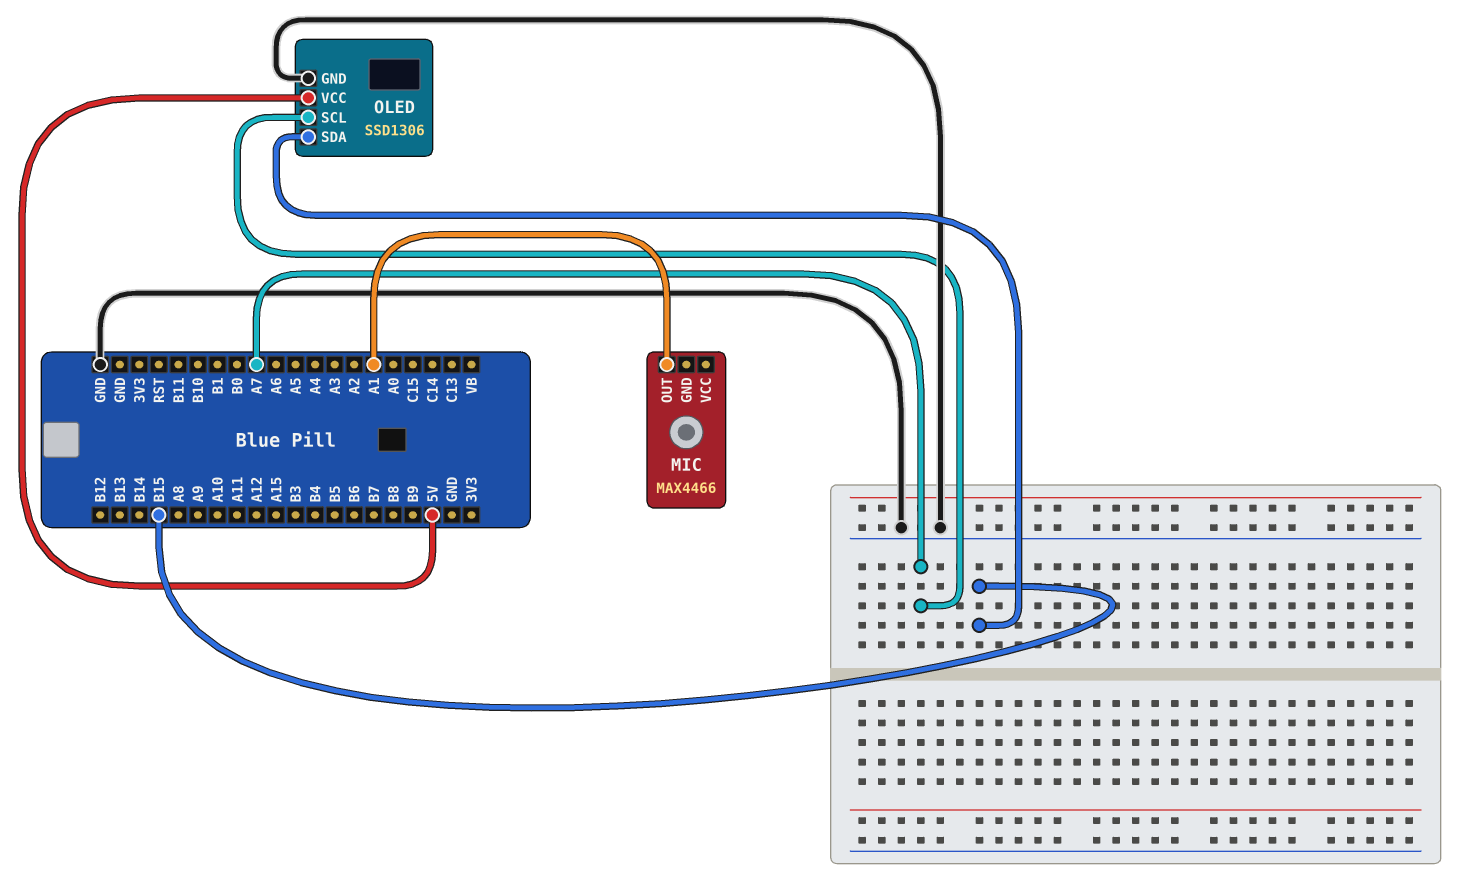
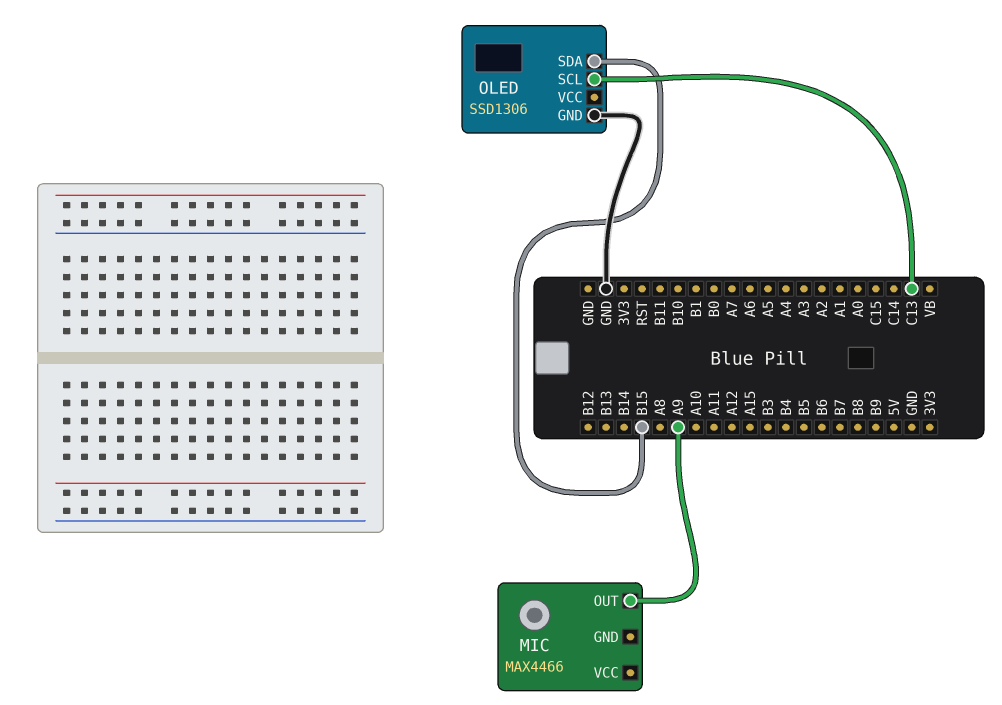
MIC pin OUT: A1 -> A9
OLED pin SCL: A7 -> C13
OLED pin VCC: 5V -> none

